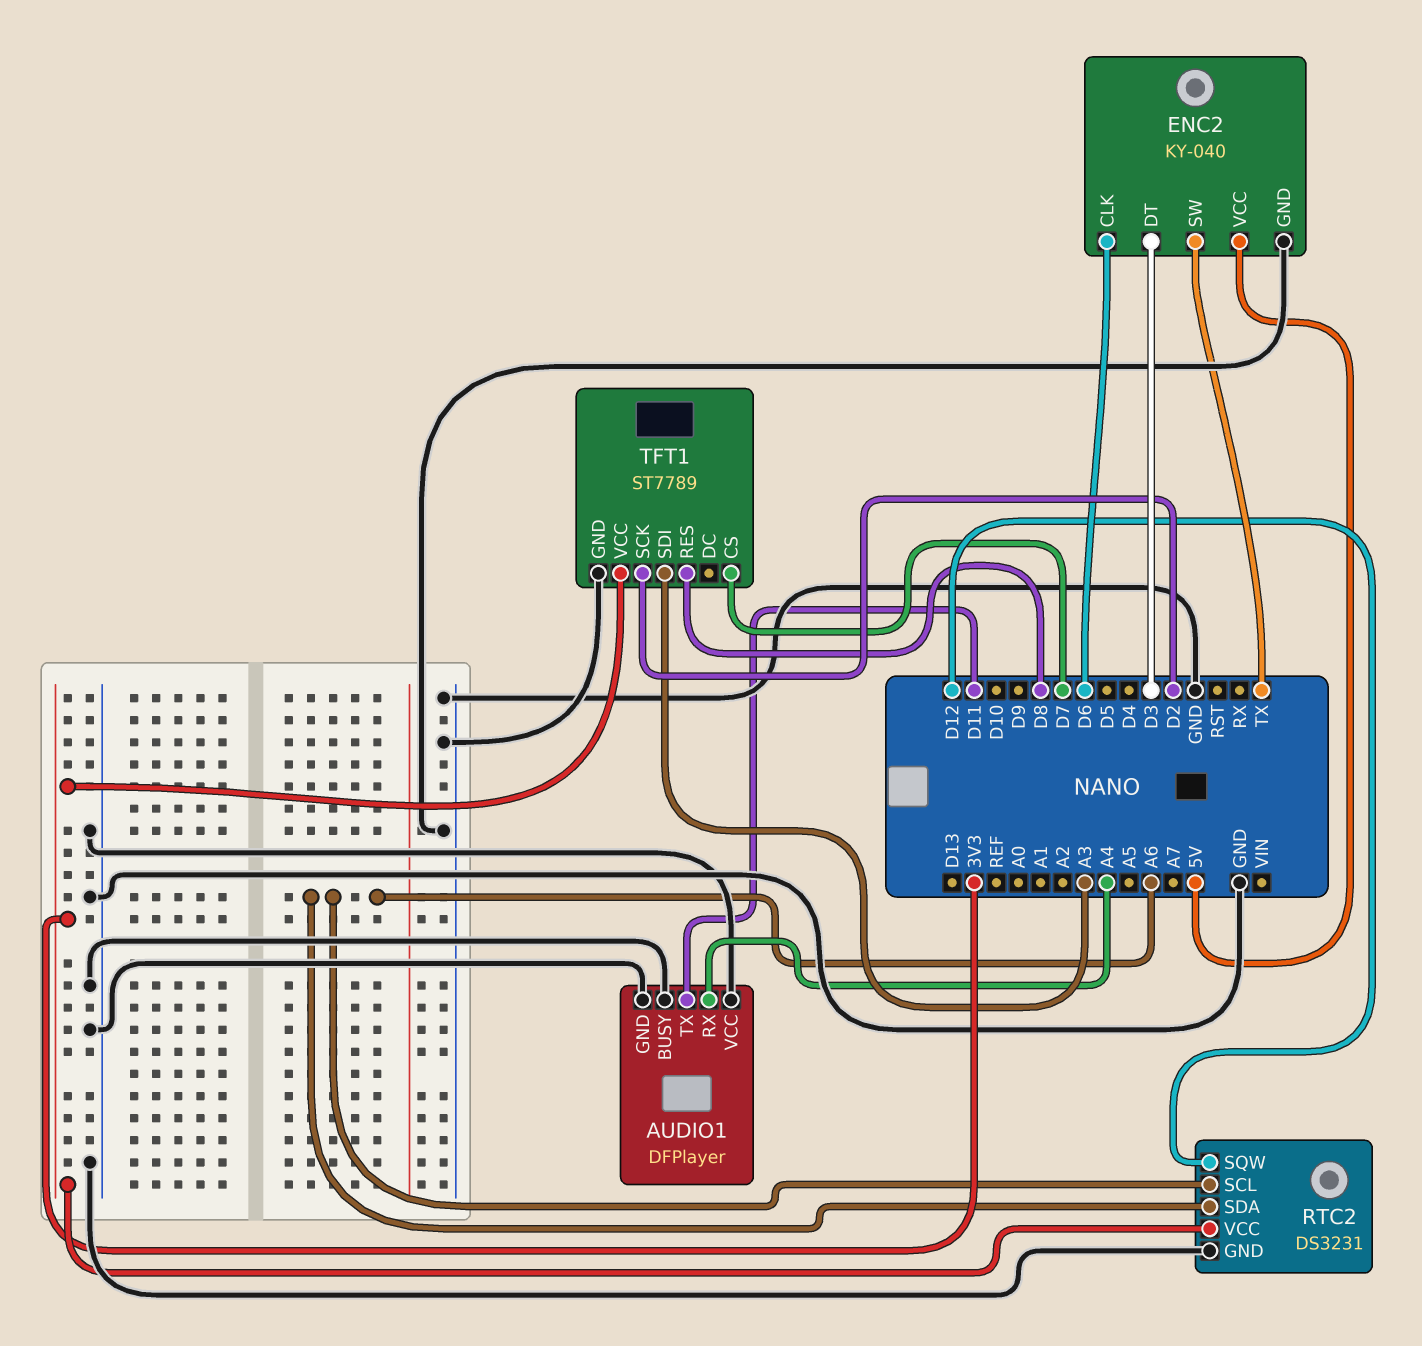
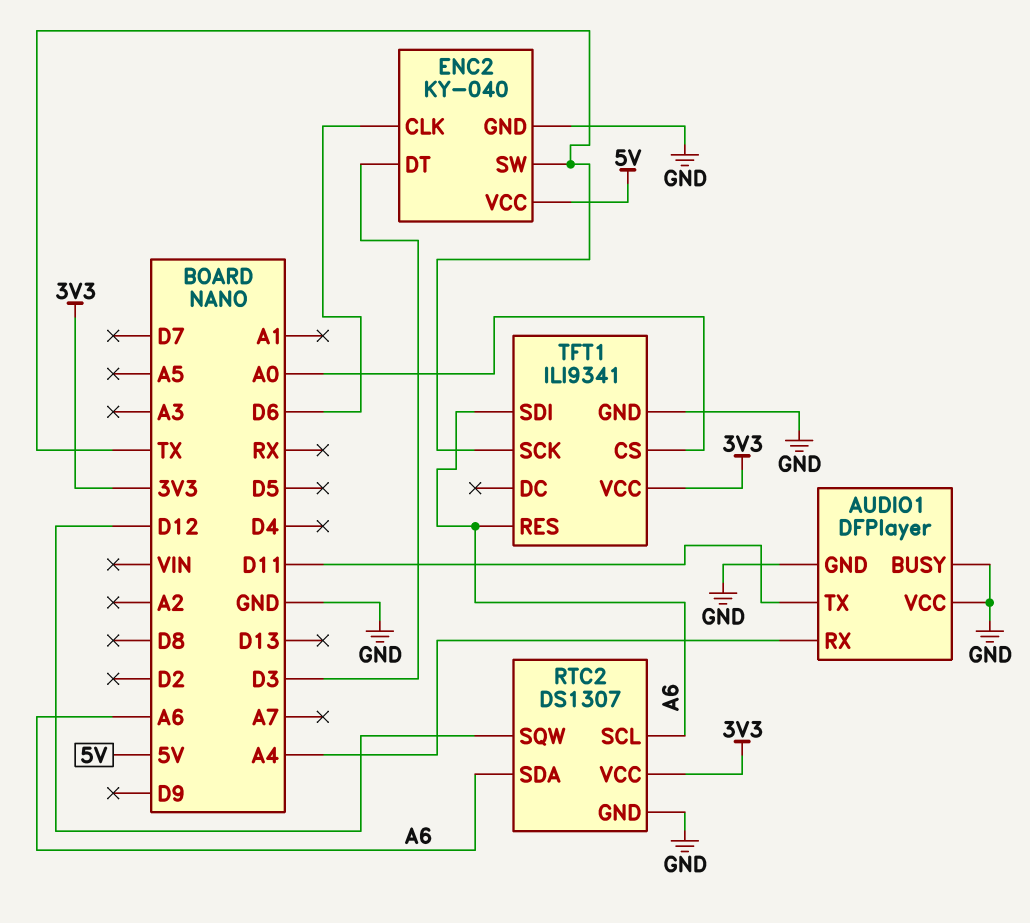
RTC2: DS3231 -> DS1307
TFT1: ST7789 -> ILI9341
TFT1 pin CS: D7 -> A0
TFT1 pin RES: D8 -> A6
TFT1 pin SCK: D2 -> TX
TFT1 pin SDI: A3 -> A6

